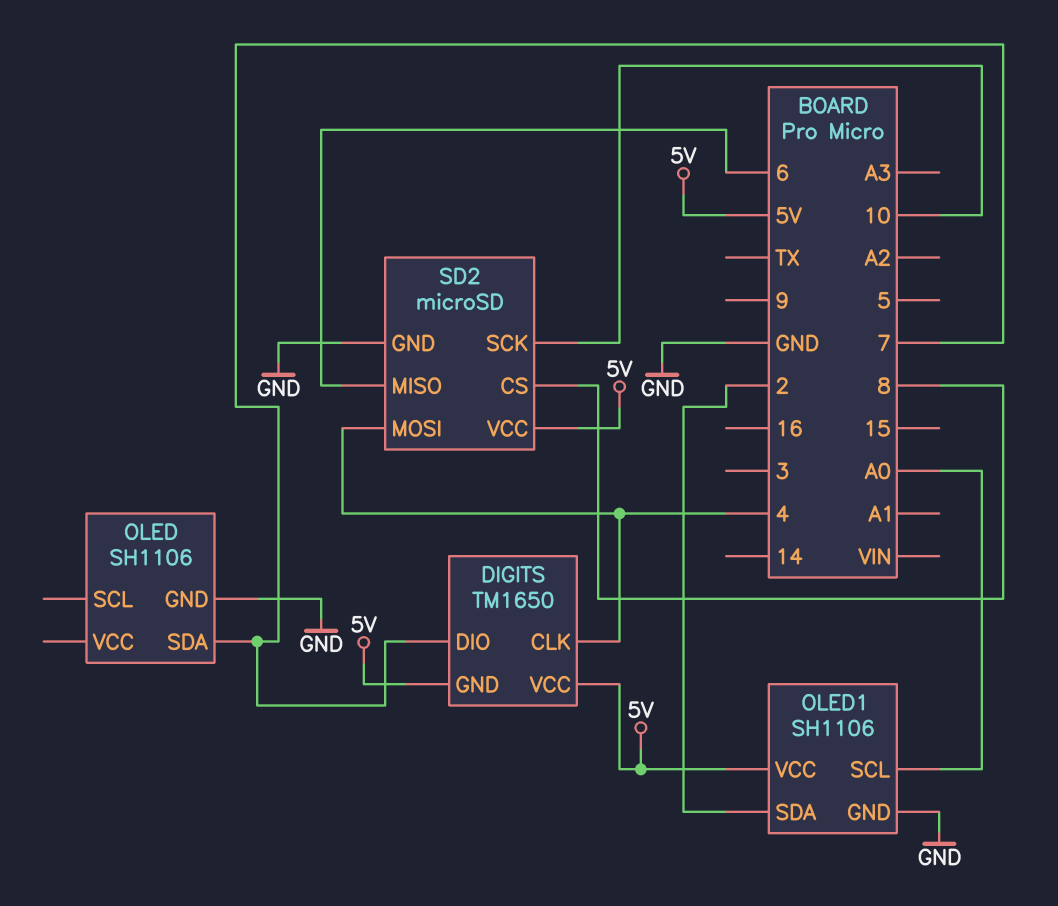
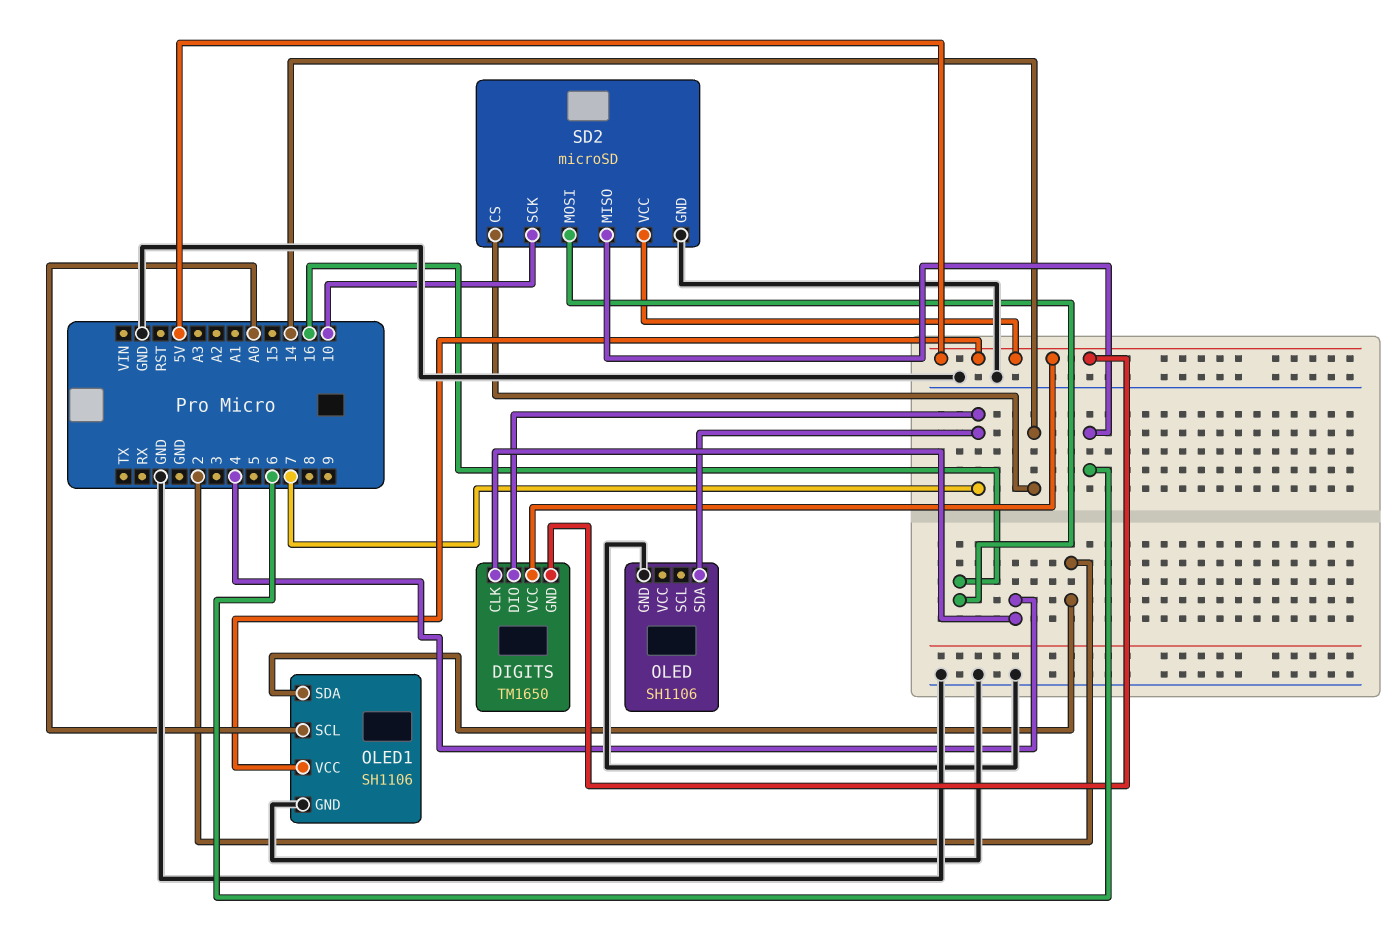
SD2 pin CS: 8 -> 14
SD2 pin MOSI: 4 -> 16

